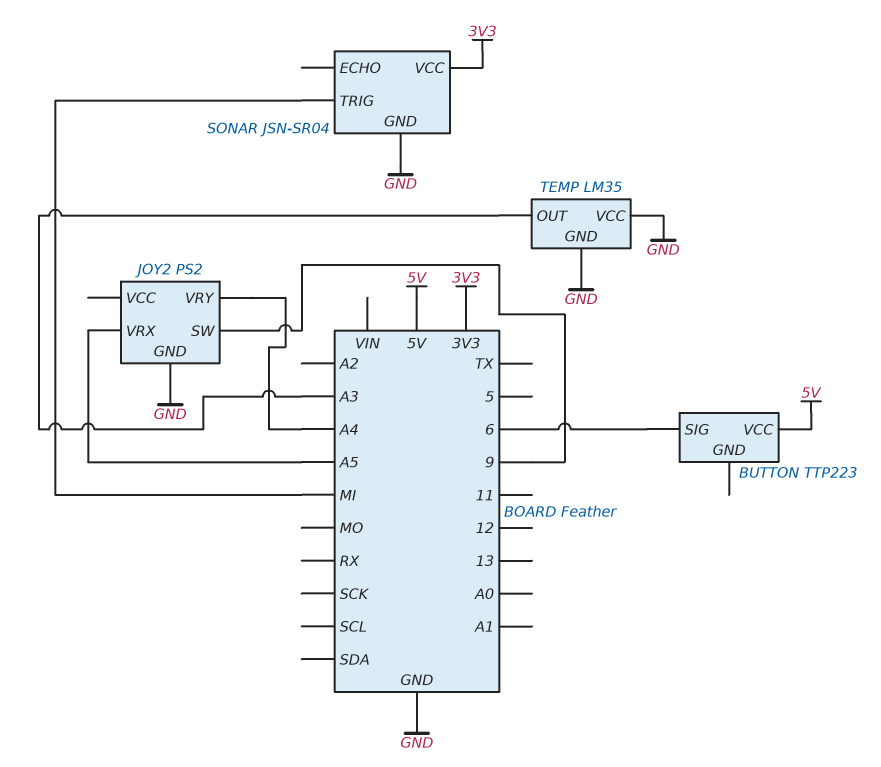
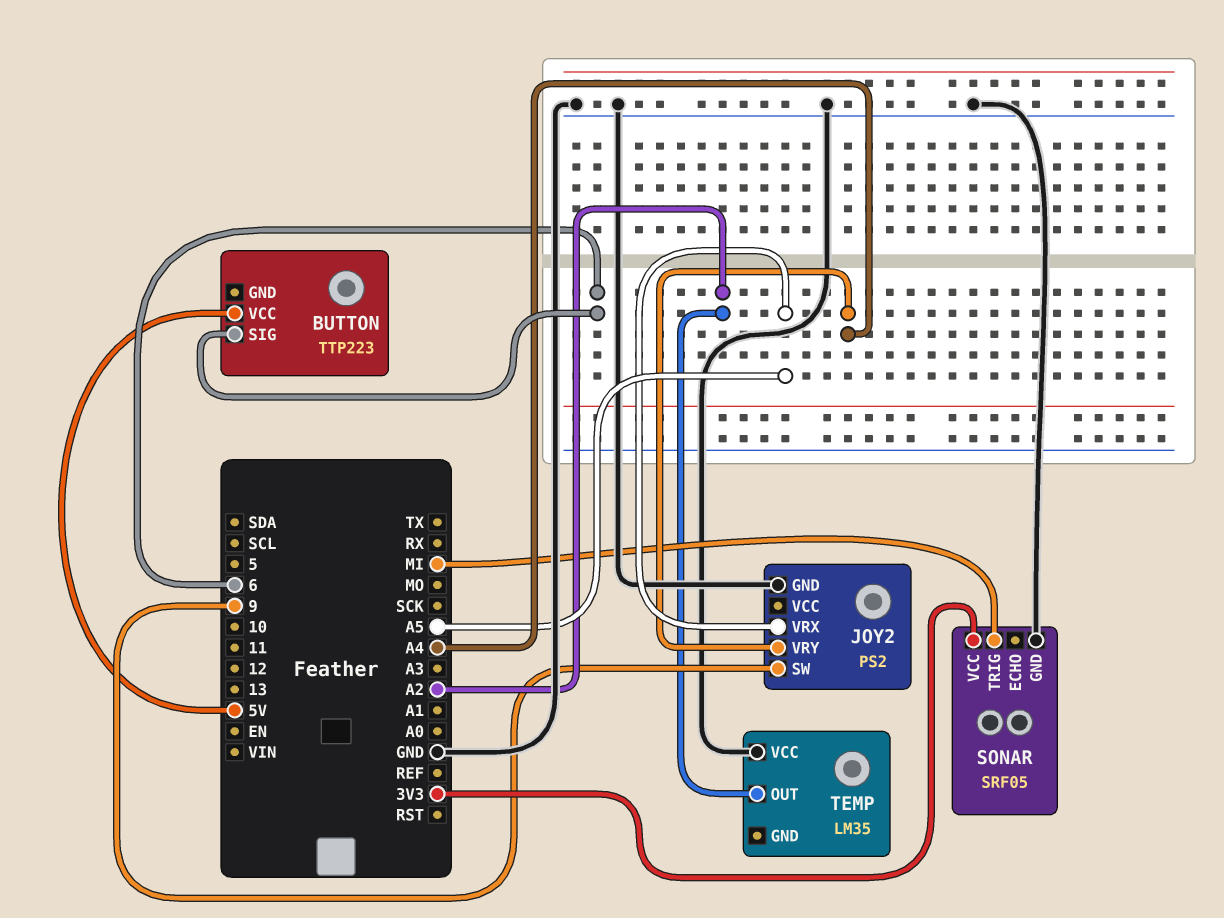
SONAR: JSN-SR04 -> SRF05
TEMP pin GND: GND -> none
TEMP pin OUT: A3 -> A2

